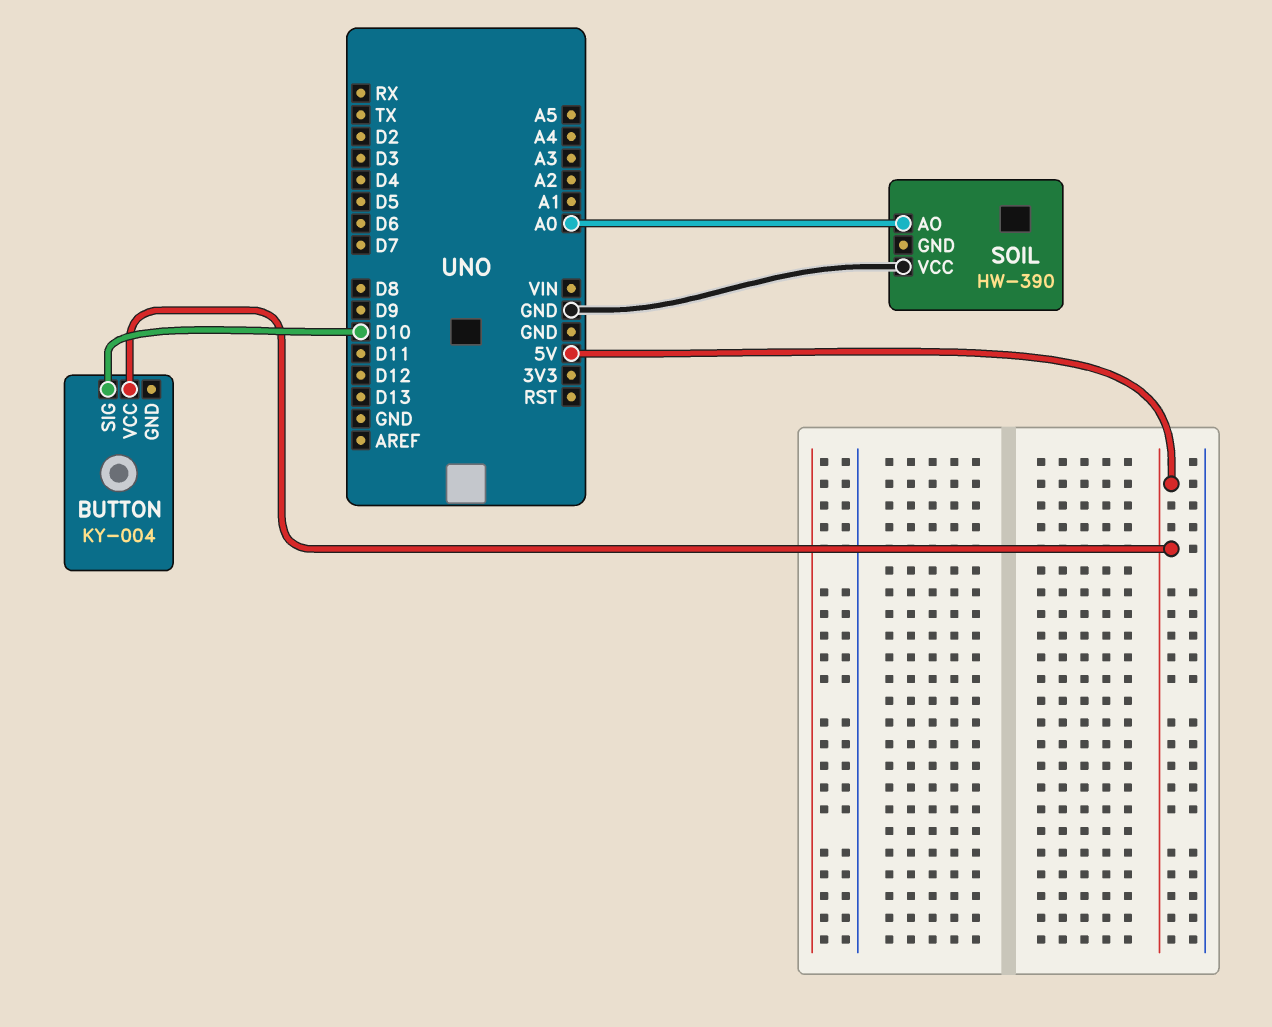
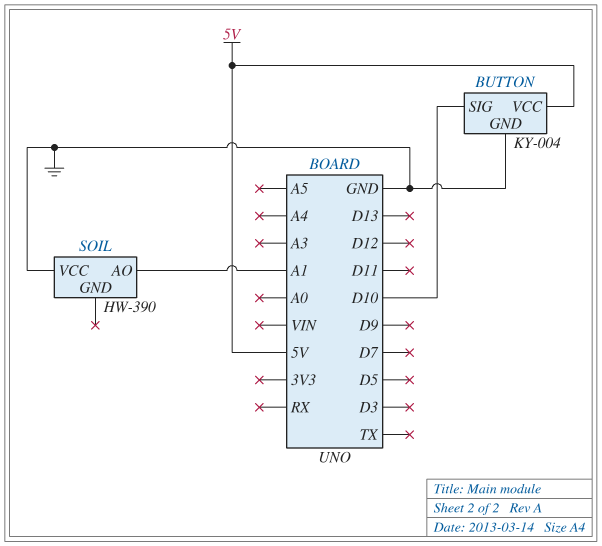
BUTTON pin GND: none -> GND
SOIL pin AO: A0 -> A1

